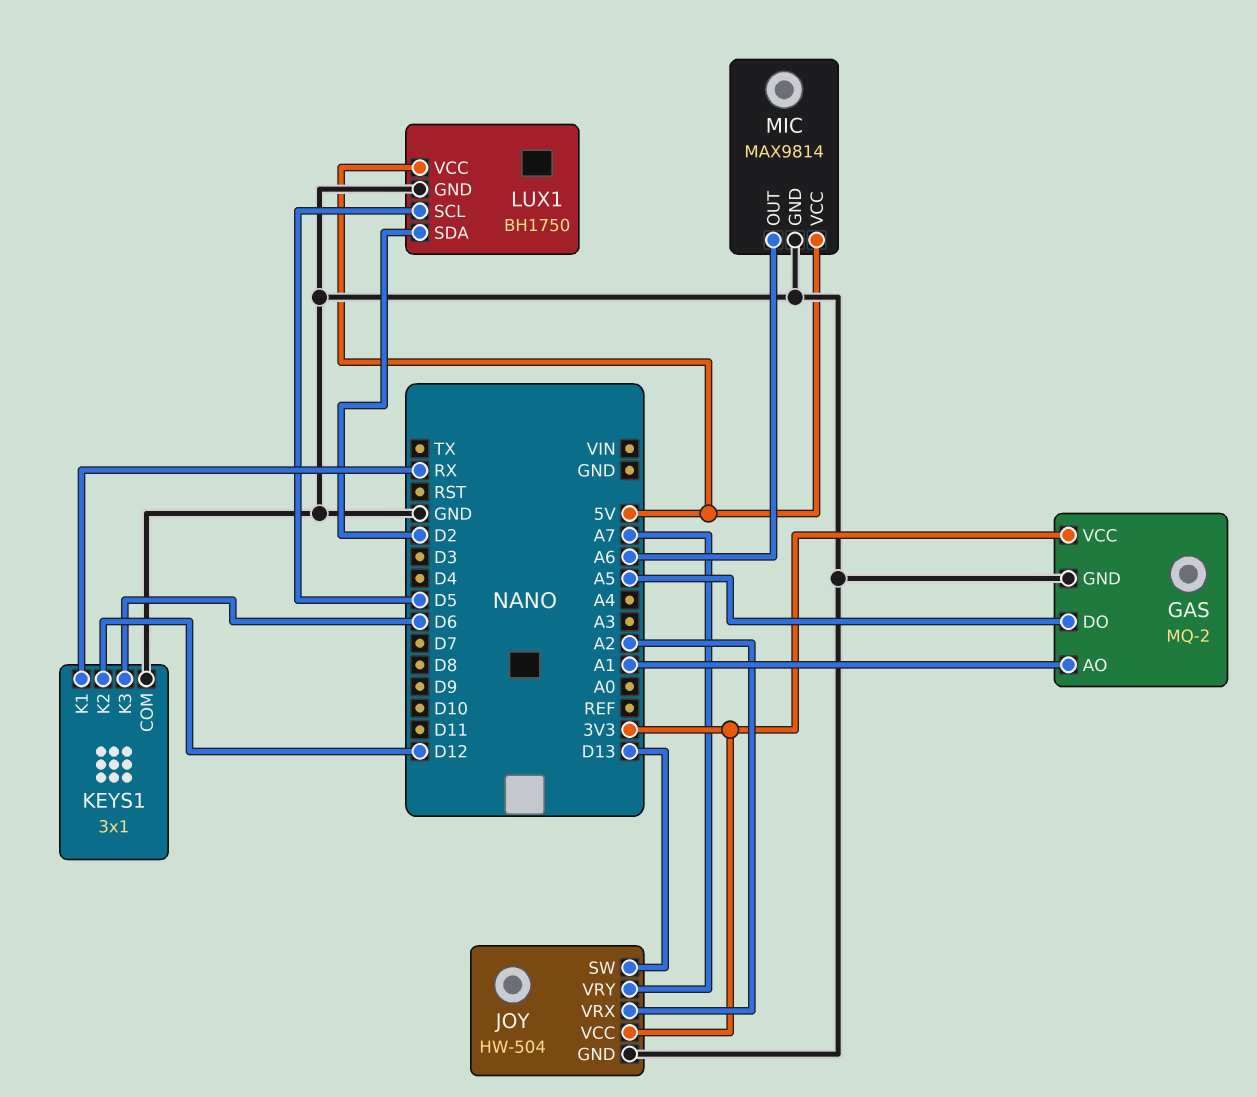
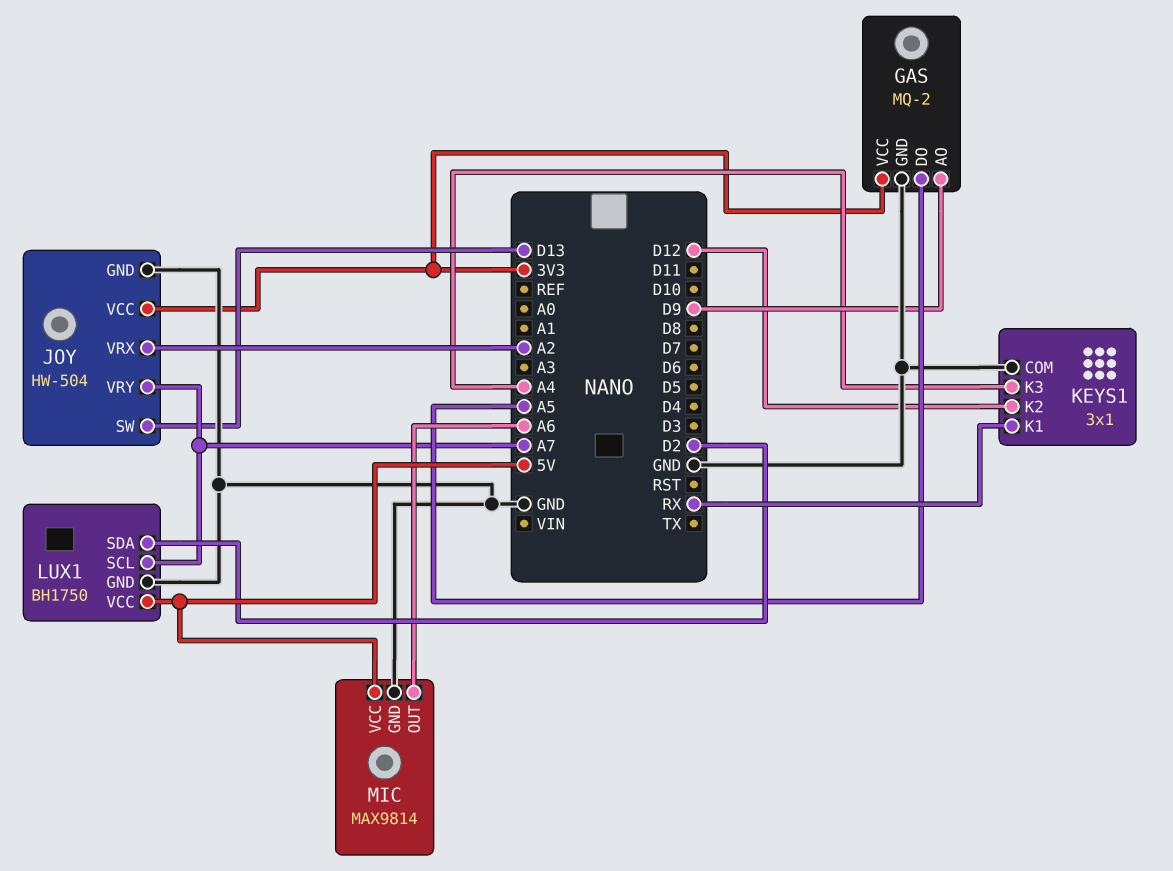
GAS pin AO: A1 -> D9
KEYS1 pin K3: D6 -> A4
LUX1 pin SCL: D5 -> A7

